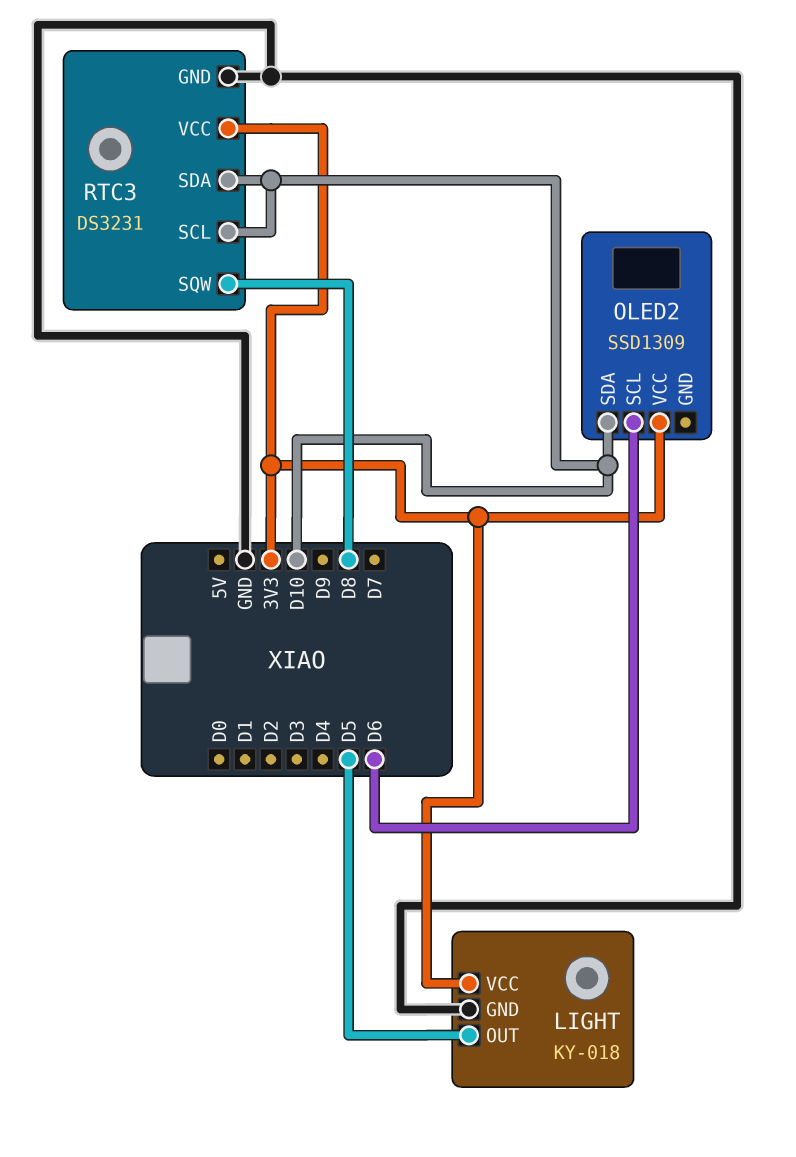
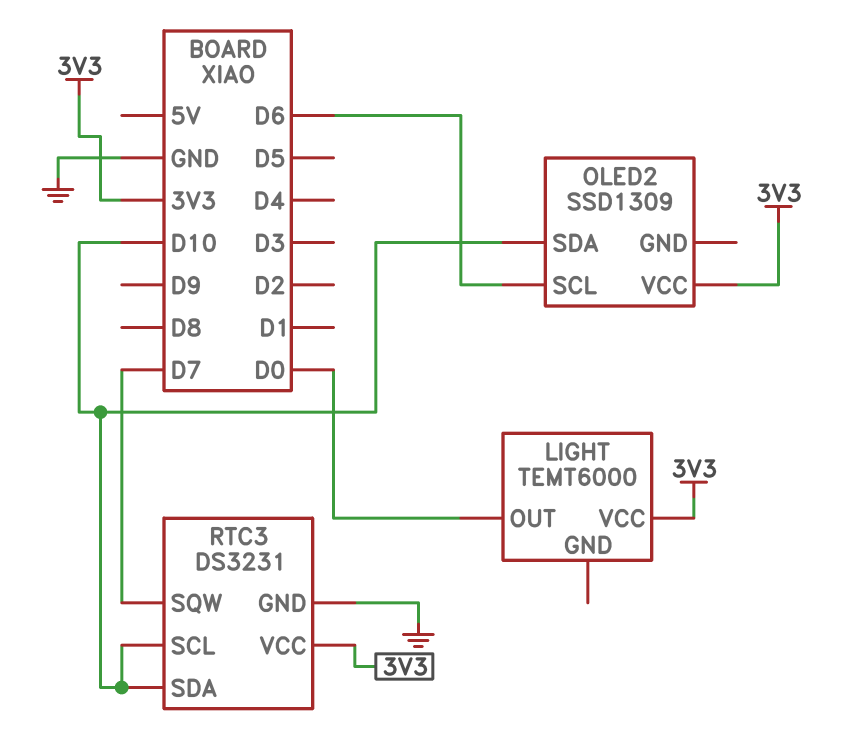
LIGHT: KY-018 -> TEMT6000
LIGHT pin GND: GND -> none
LIGHT pin OUT: D5 -> D0
RTC3 pin SQW: D8 -> D7

